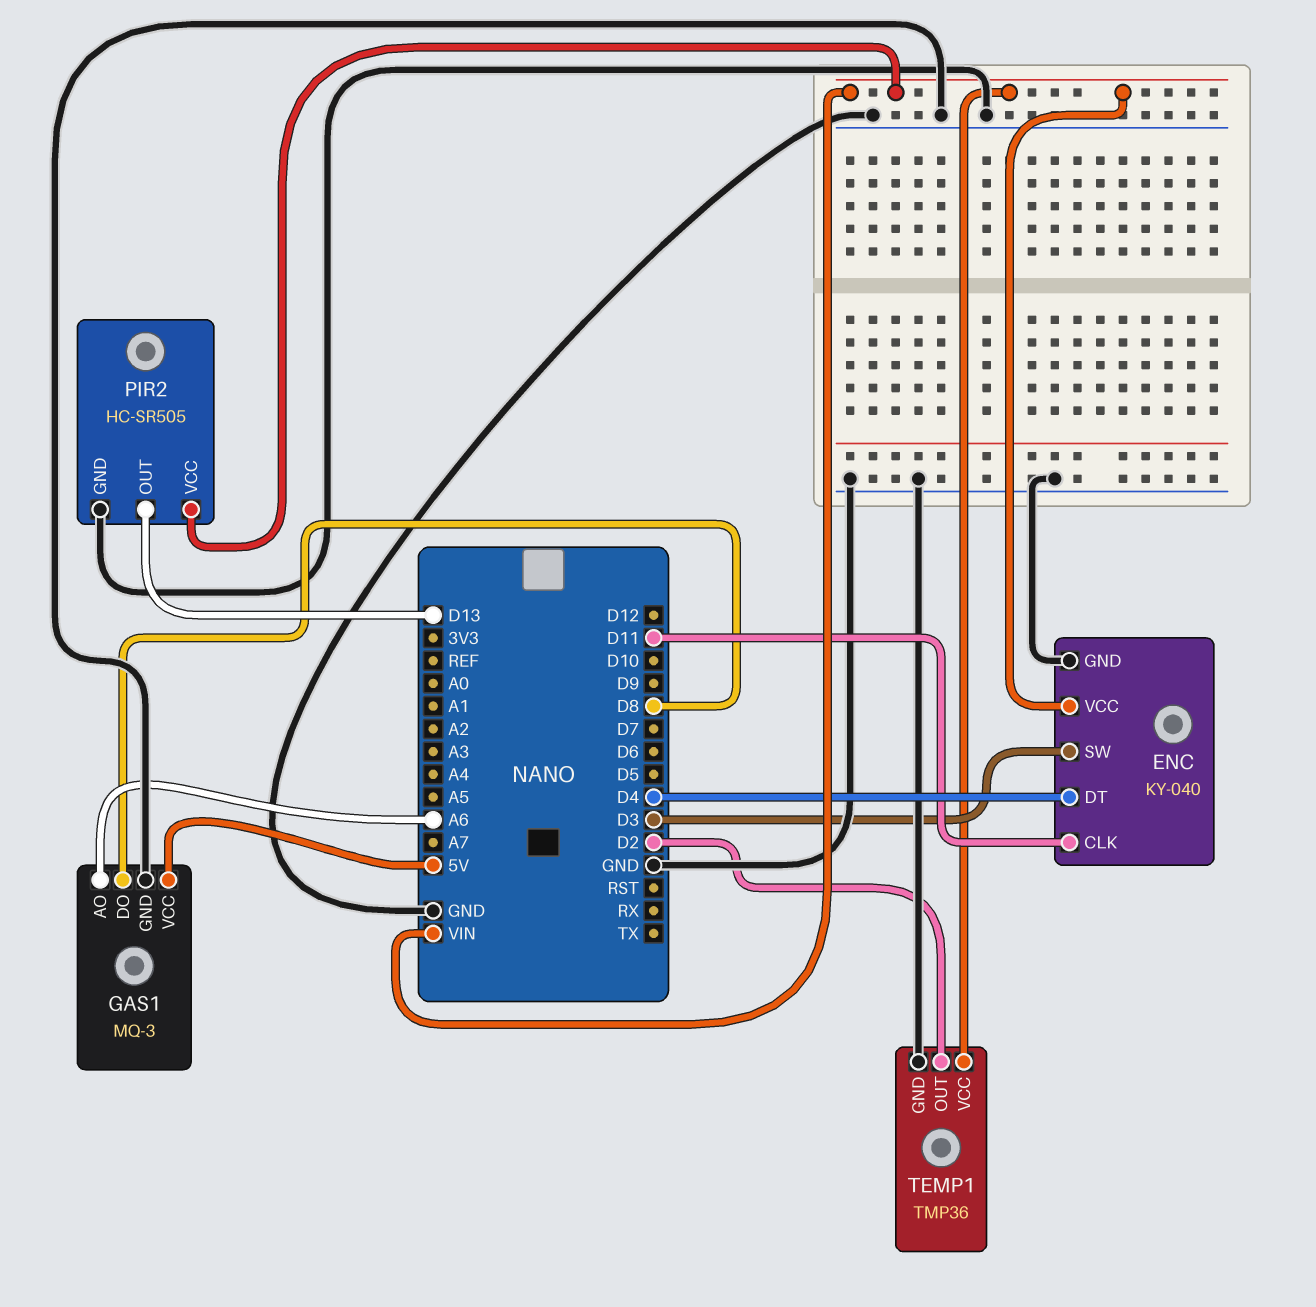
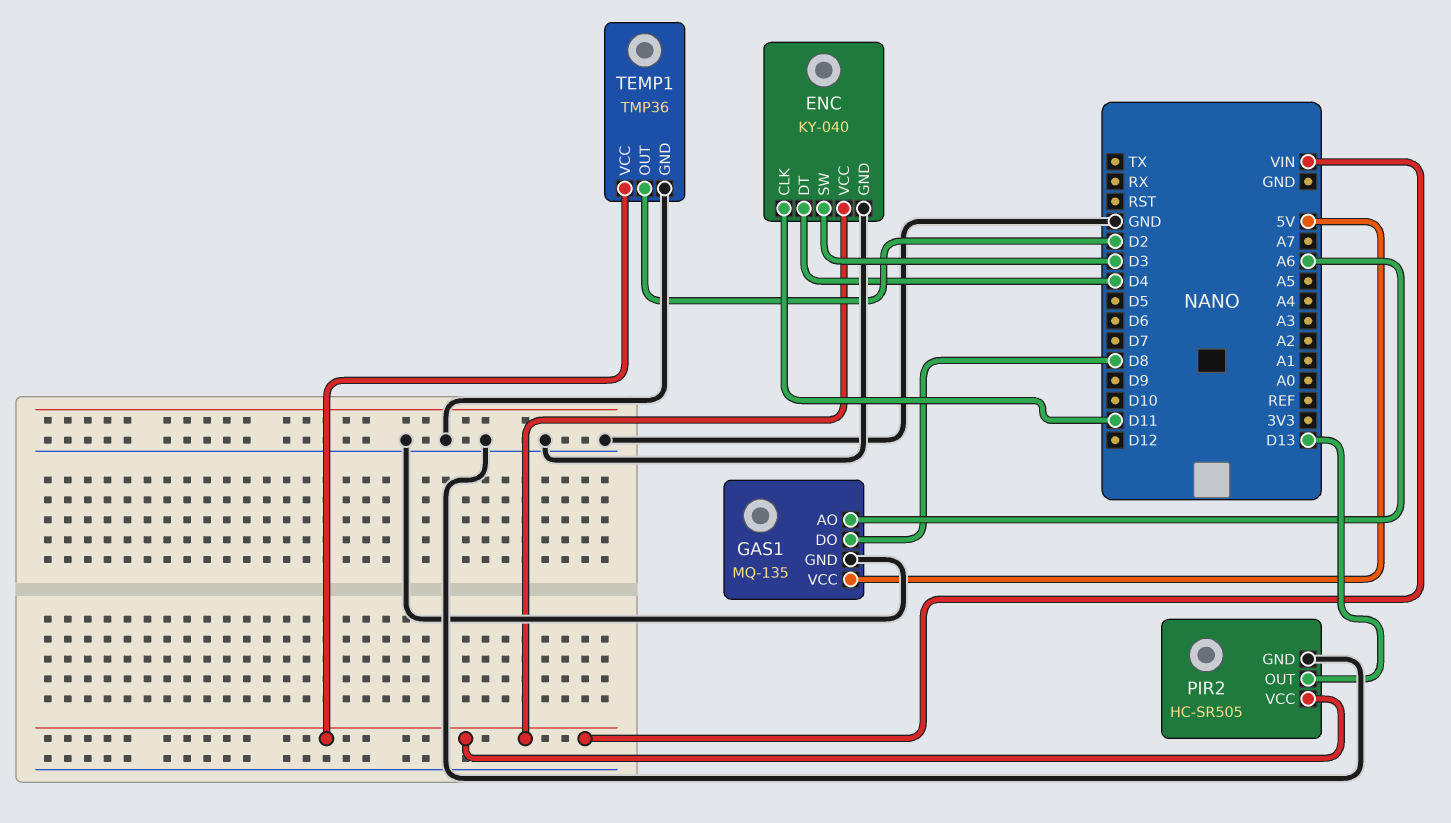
GAS1: MQ-3 -> MQ-135

